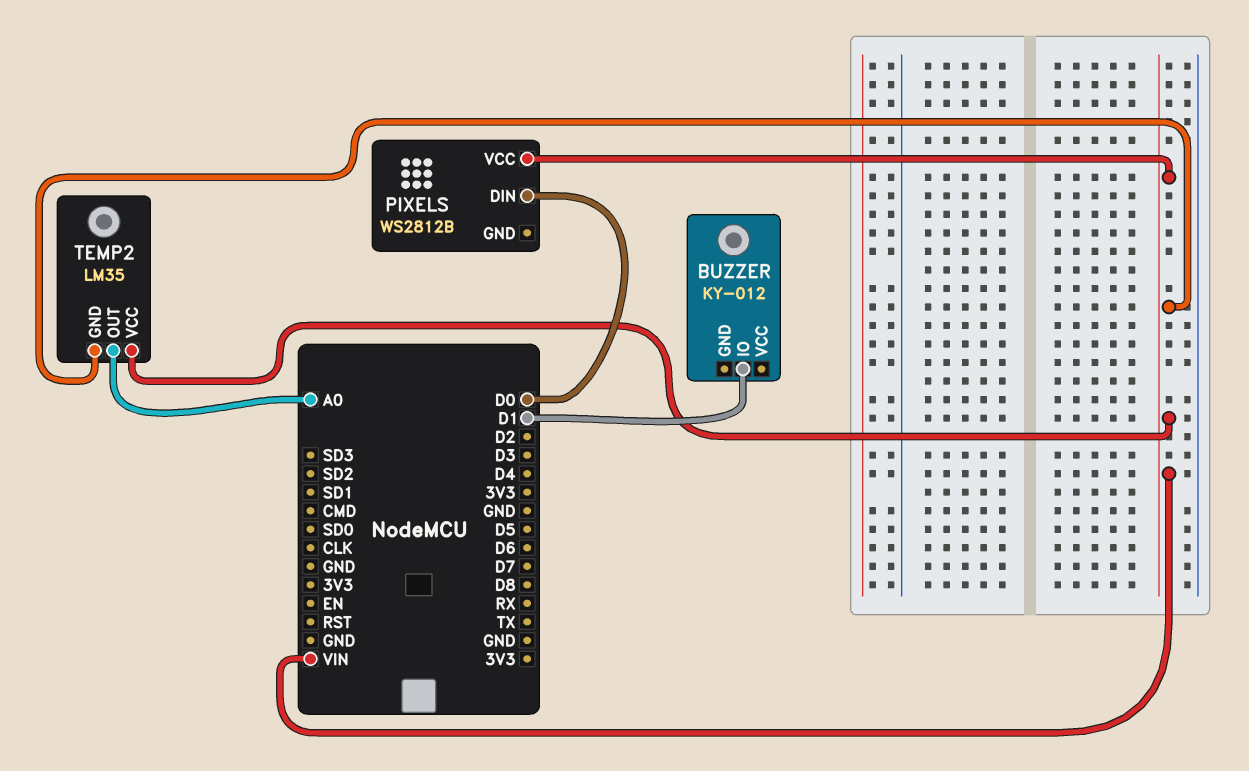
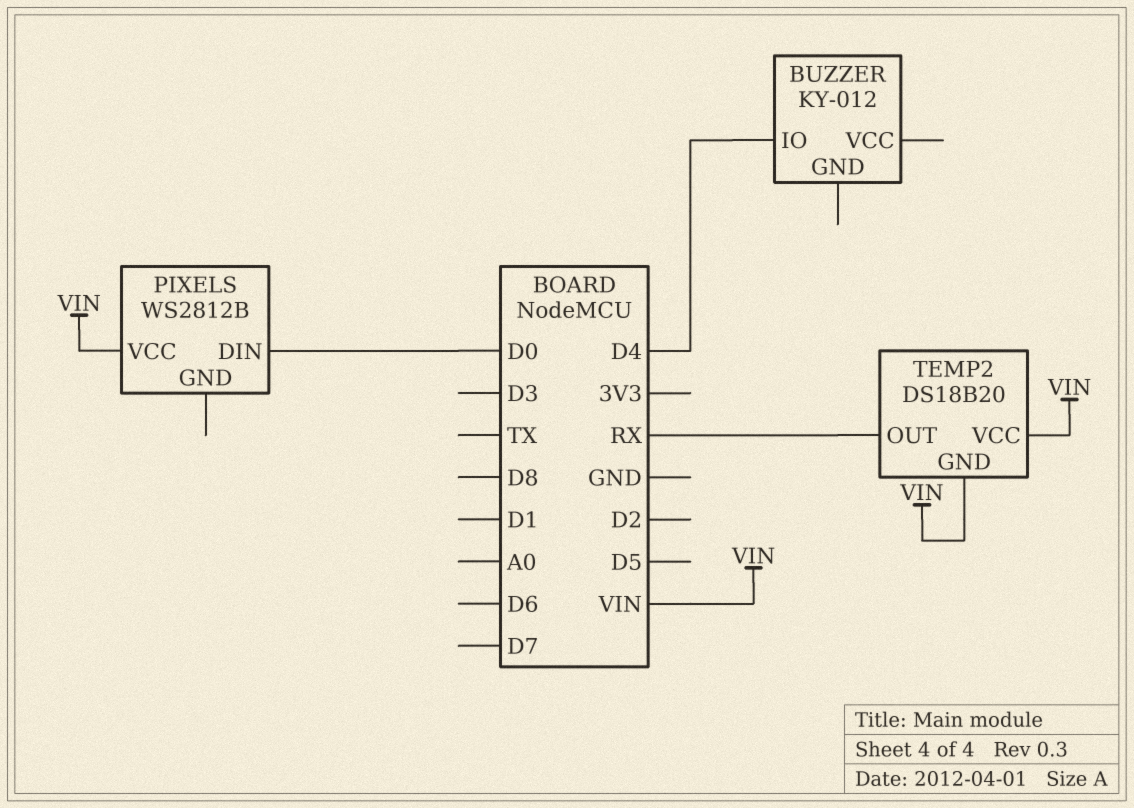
BUZZER pin IO: D1 -> D4
TEMP2: LM35 -> DS18B20
TEMP2 pin OUT: A0 -> RX

